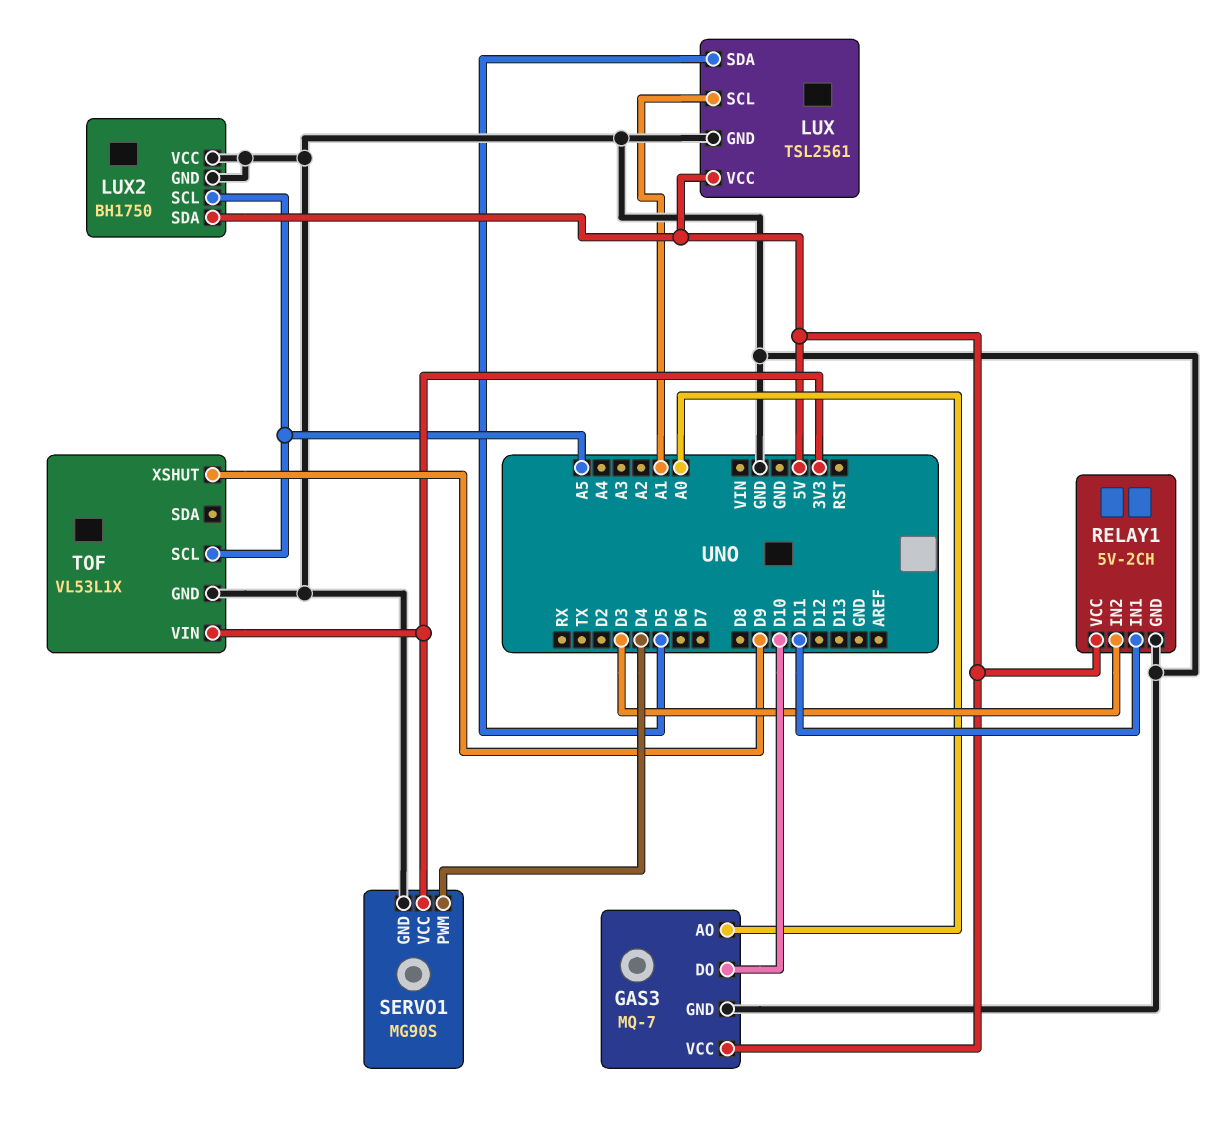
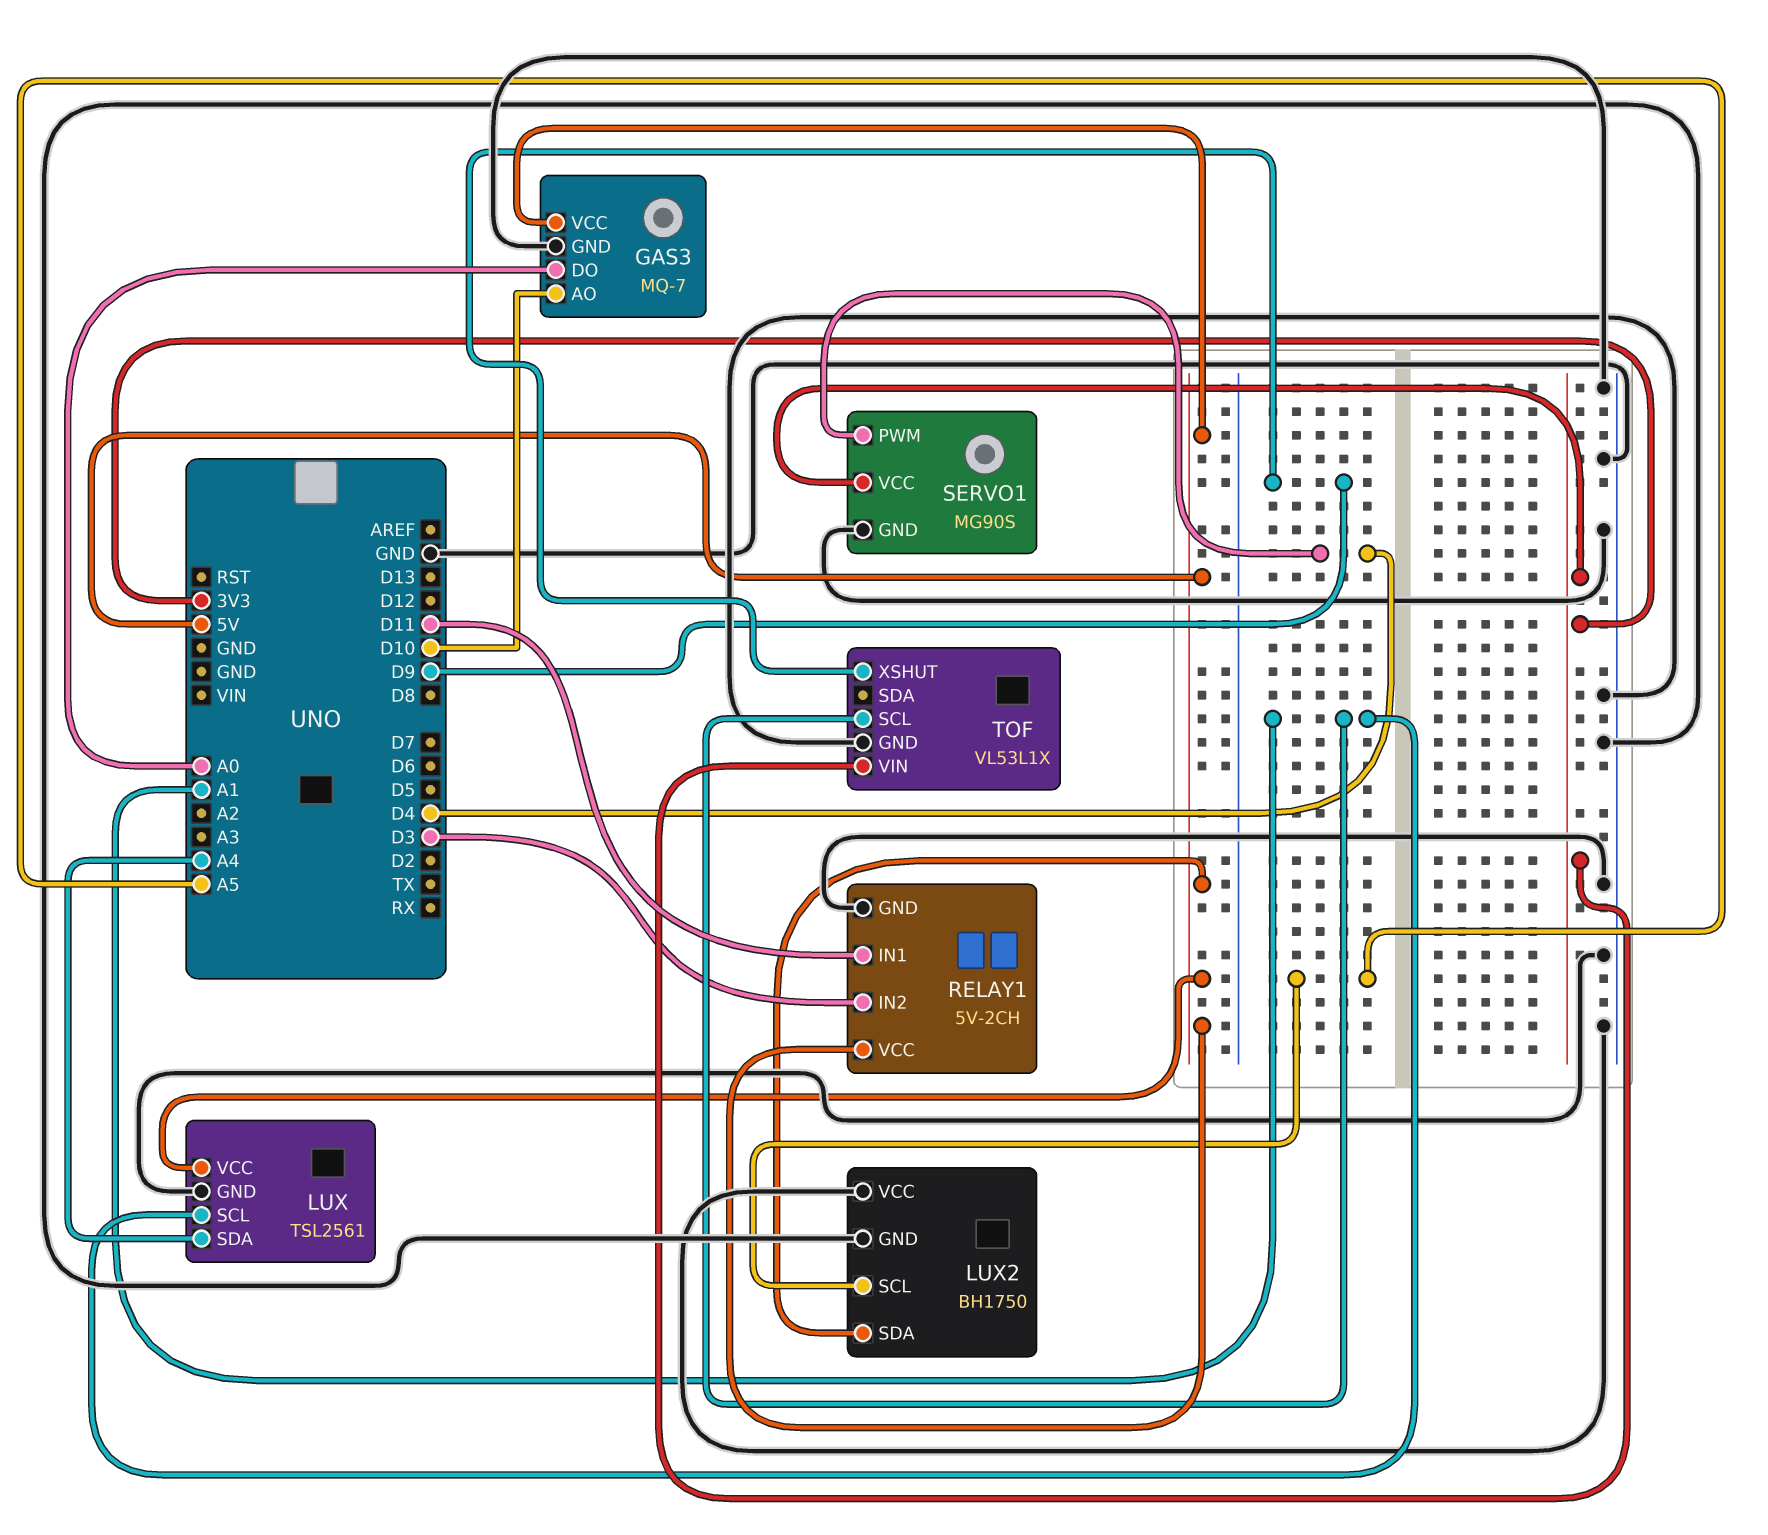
GAS3 pin AO: A0 -> D10
GAS3 pin DO: D10 -> A0
LUX pin SDA: D5 -> A4
TOF pin SCL: A5 -> A1

